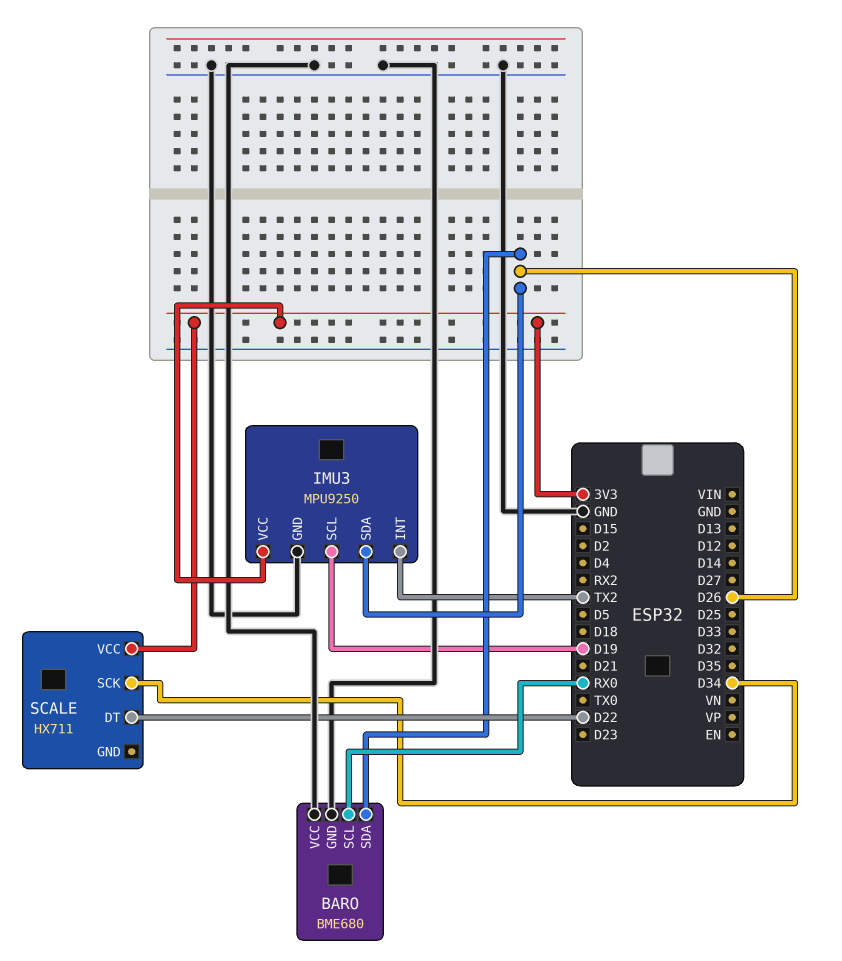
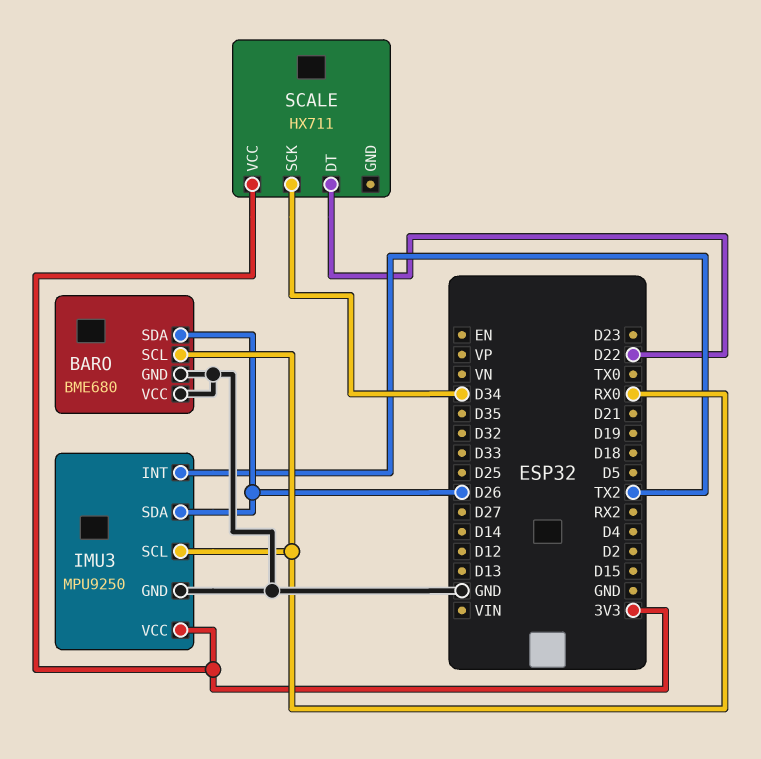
IMU3 pin SCL: D19 -> RX0

